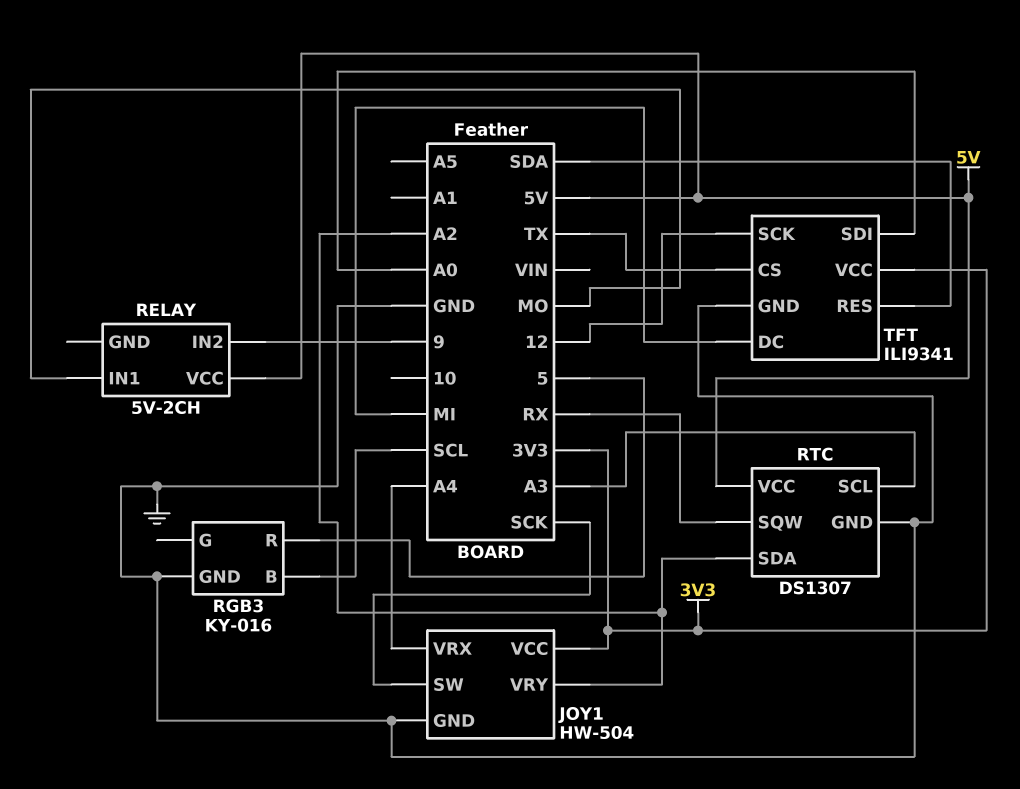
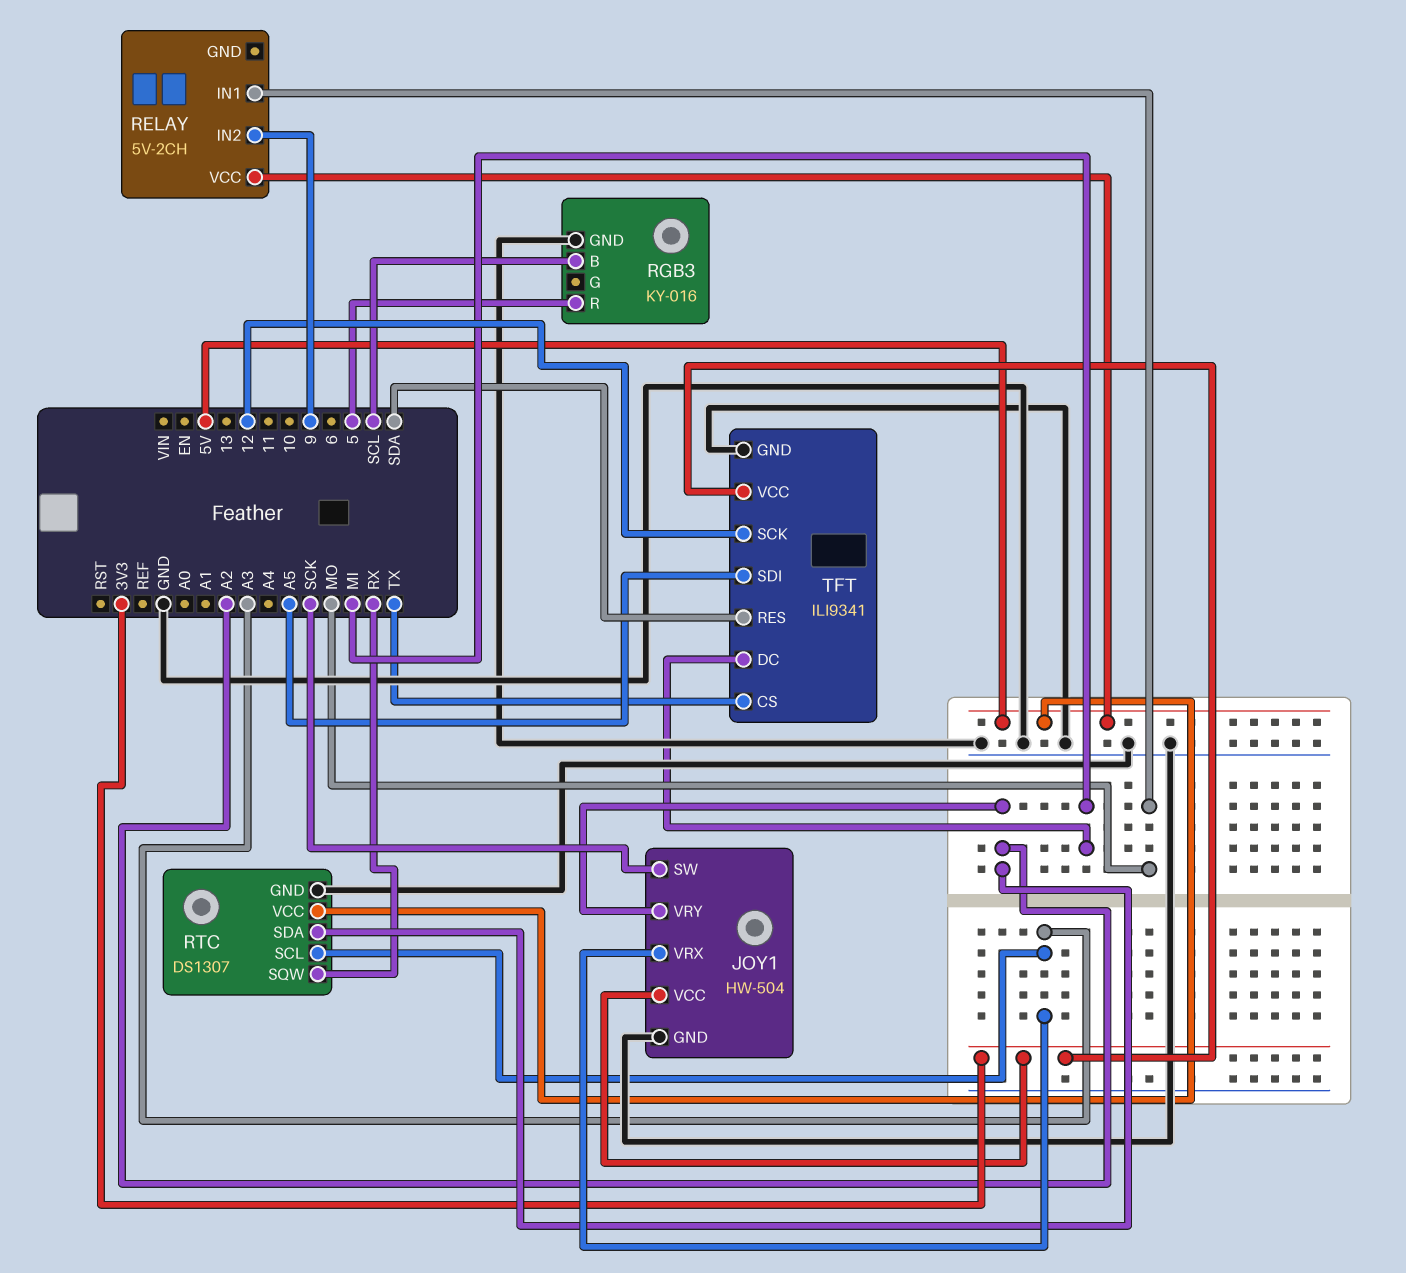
JOY1 pin VRX: A4 -> A3
TFT pin SDI: A0 -> A5

